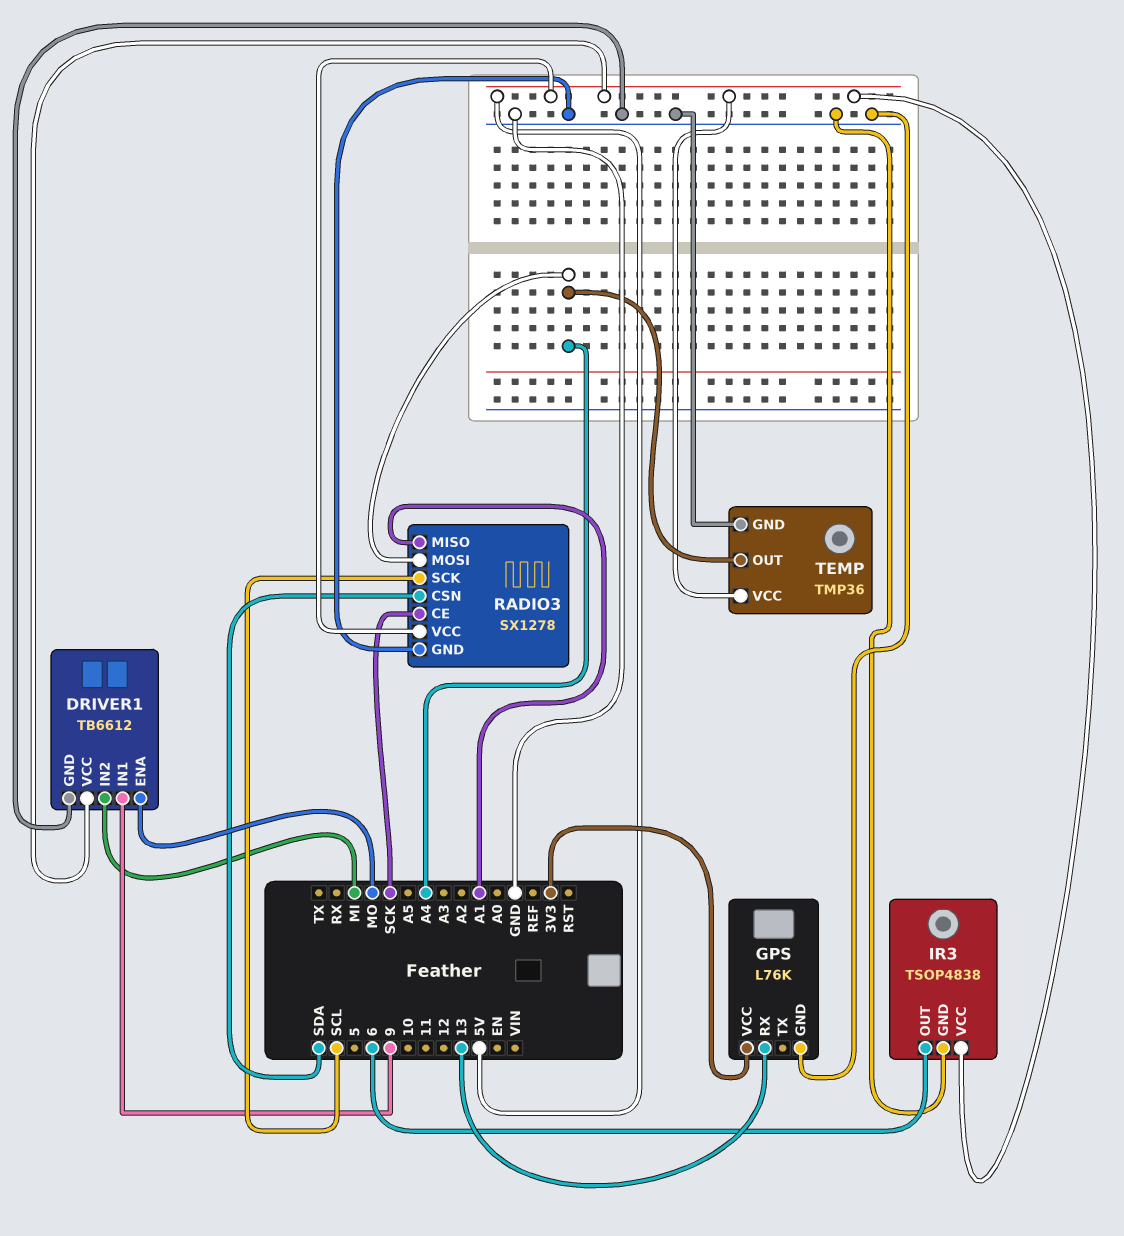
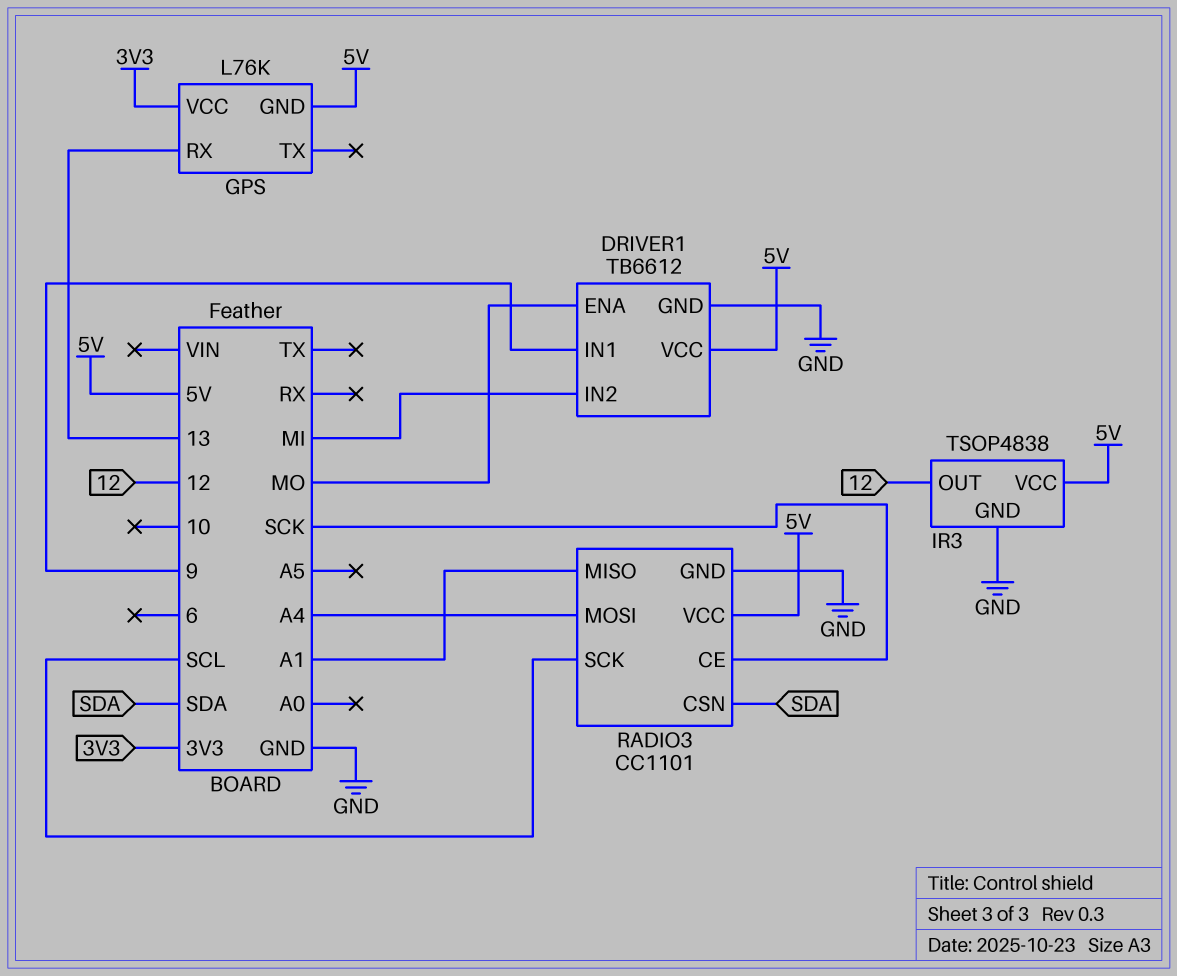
GPS pin GND: GND -> 5V
IR3 pin OUT: 6 -> 12
RADIO3: SX1278 -> CC1101
TEMP: TMP36 -> none
TEMP pin GND: GND -> none
TEMP pin OUT: A4 -> none
TEMP pin VCC: 5V -> none

